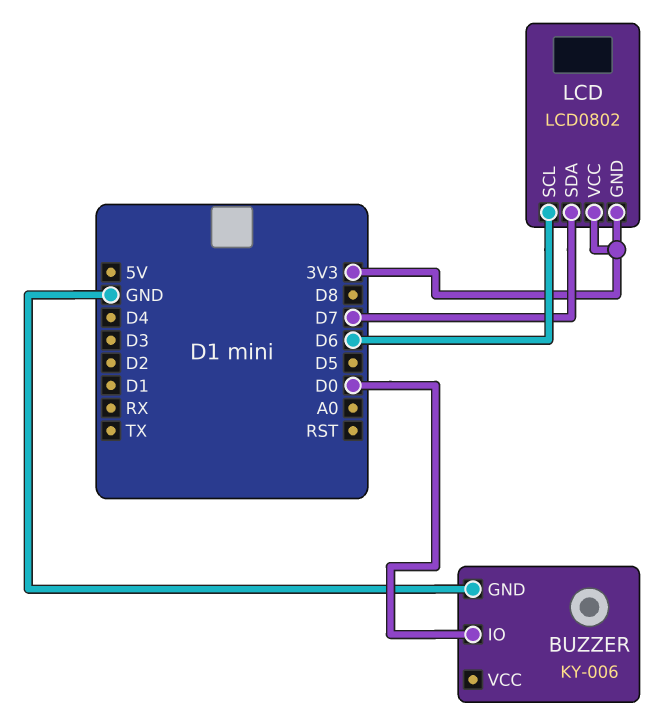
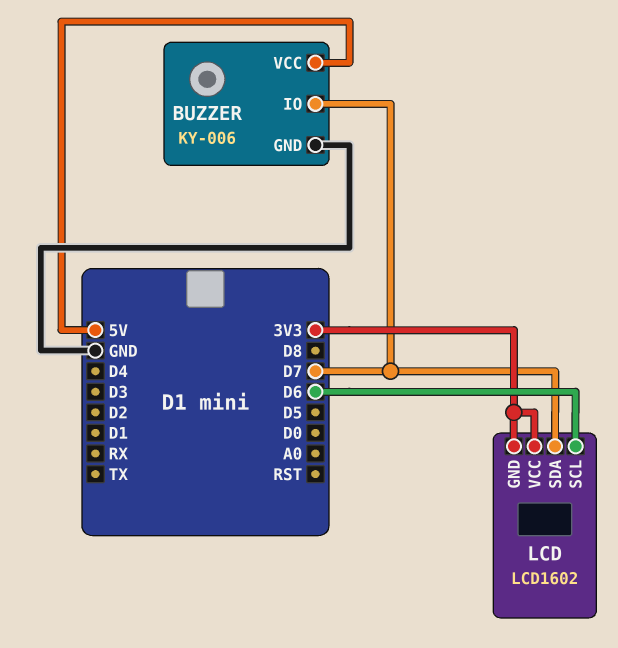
BUZZER pin IO: D0 -> D7
BUZZER pin VCC: none -> 5V
LCD: LCD0802 -> LCD1602

